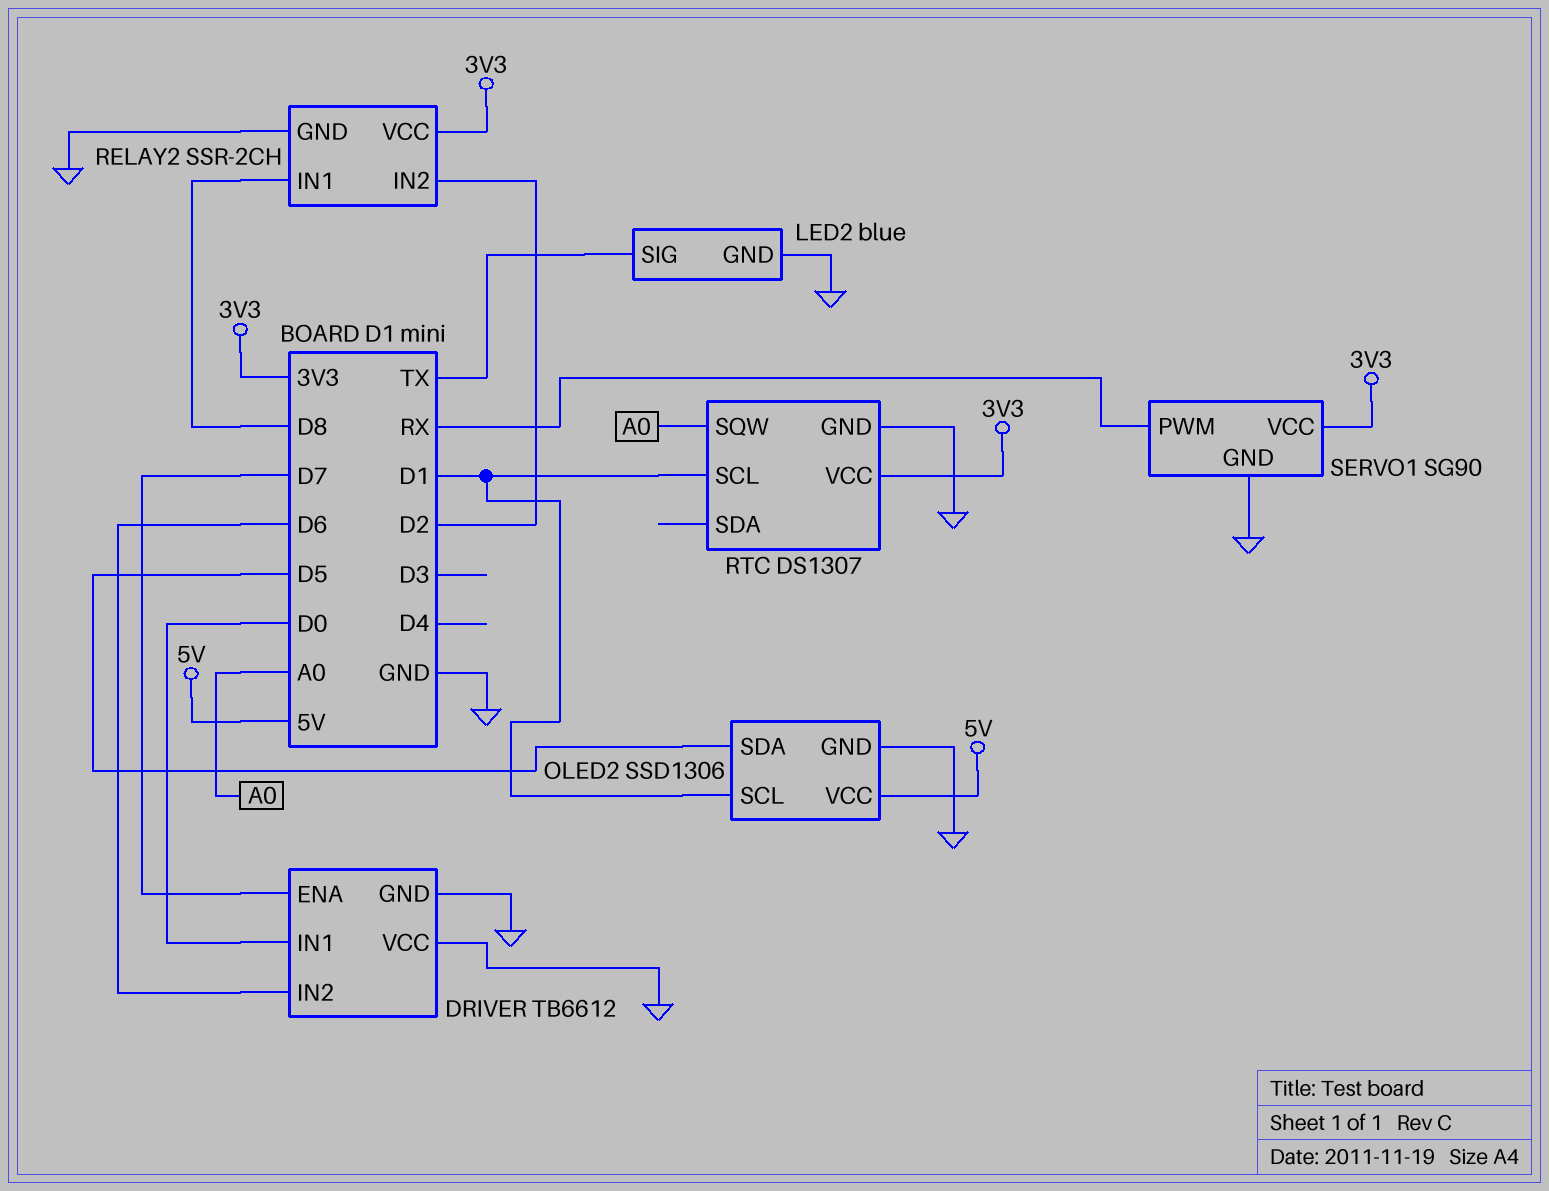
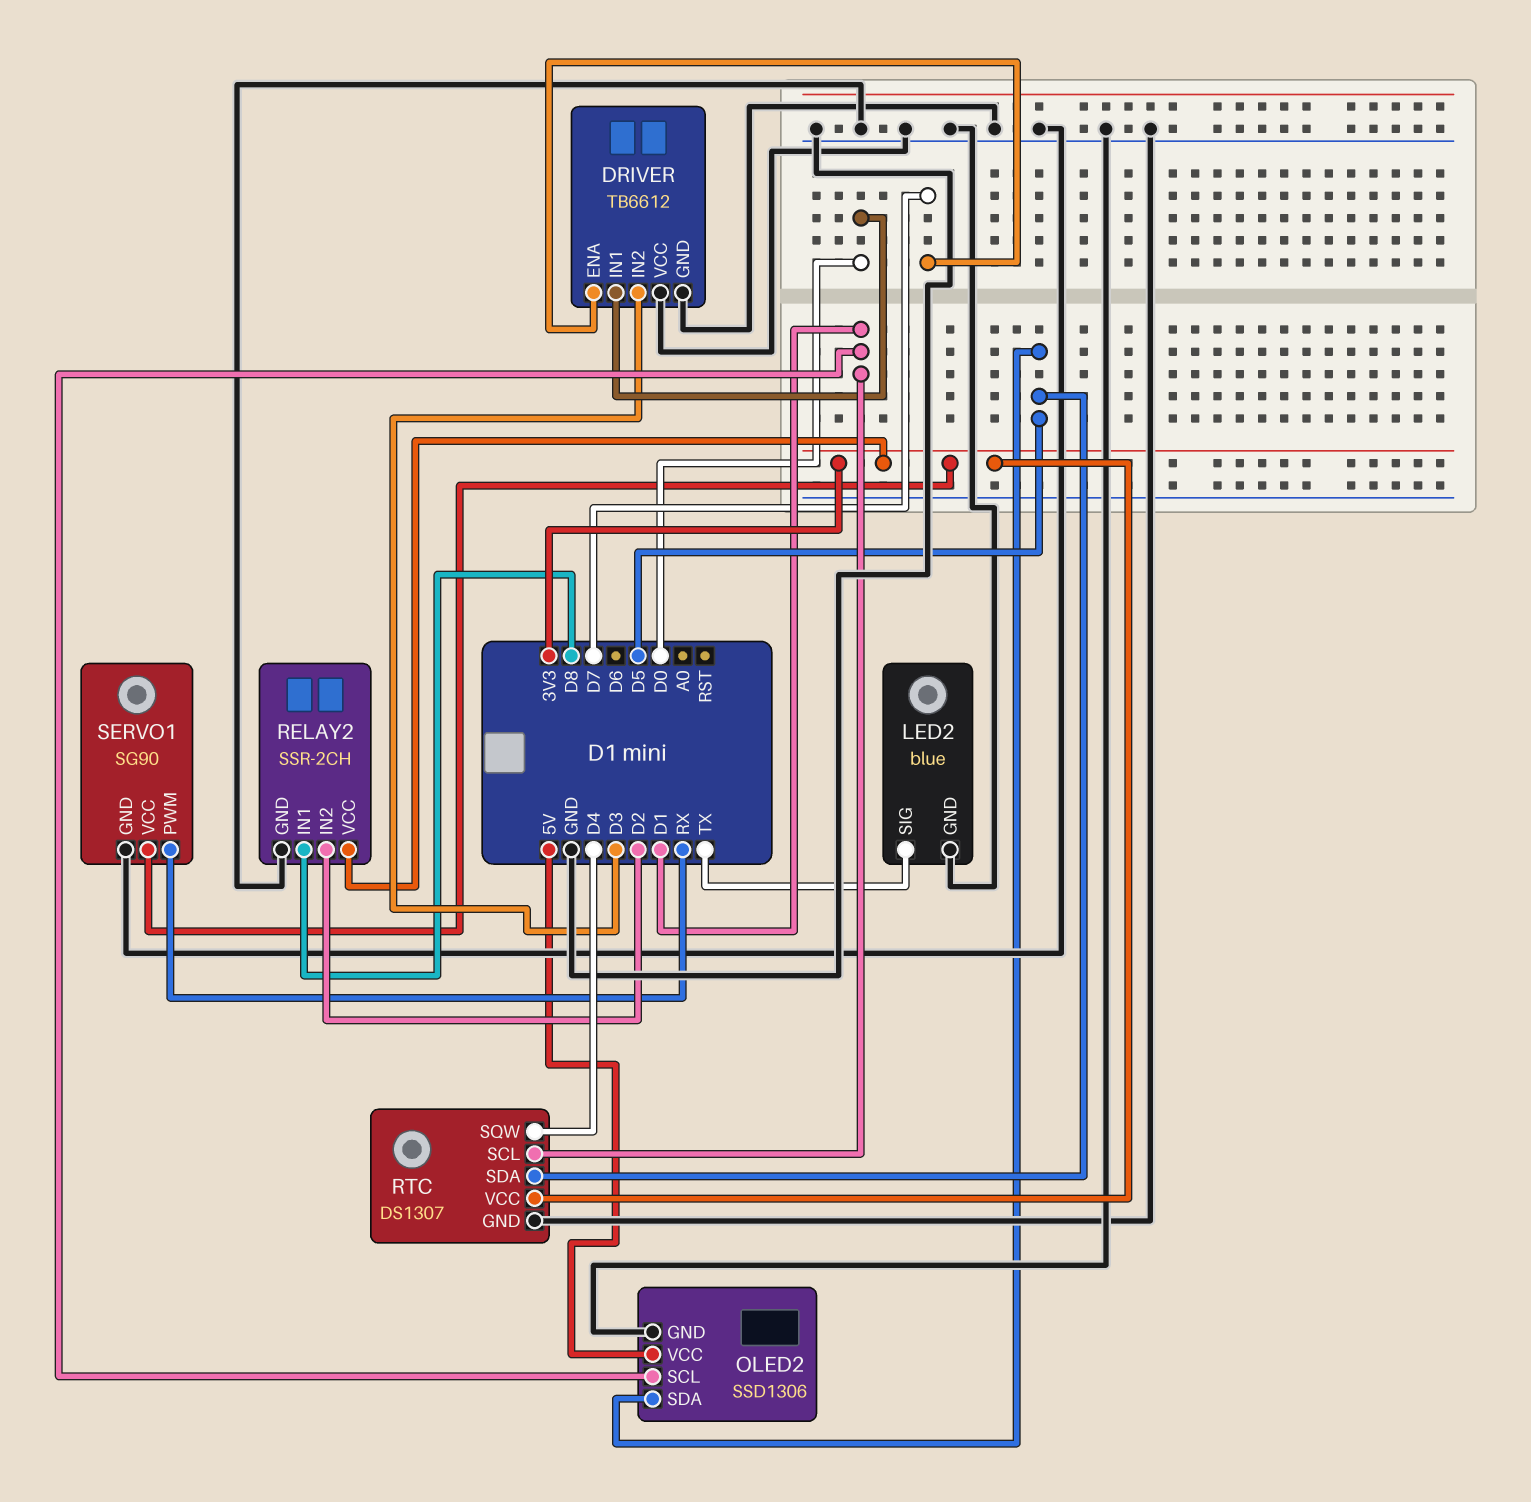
DRIVER pin IN2: D6 -> D3
RTC pin SDA: none -> D5
RTC pin SQW: A0 -> D4

